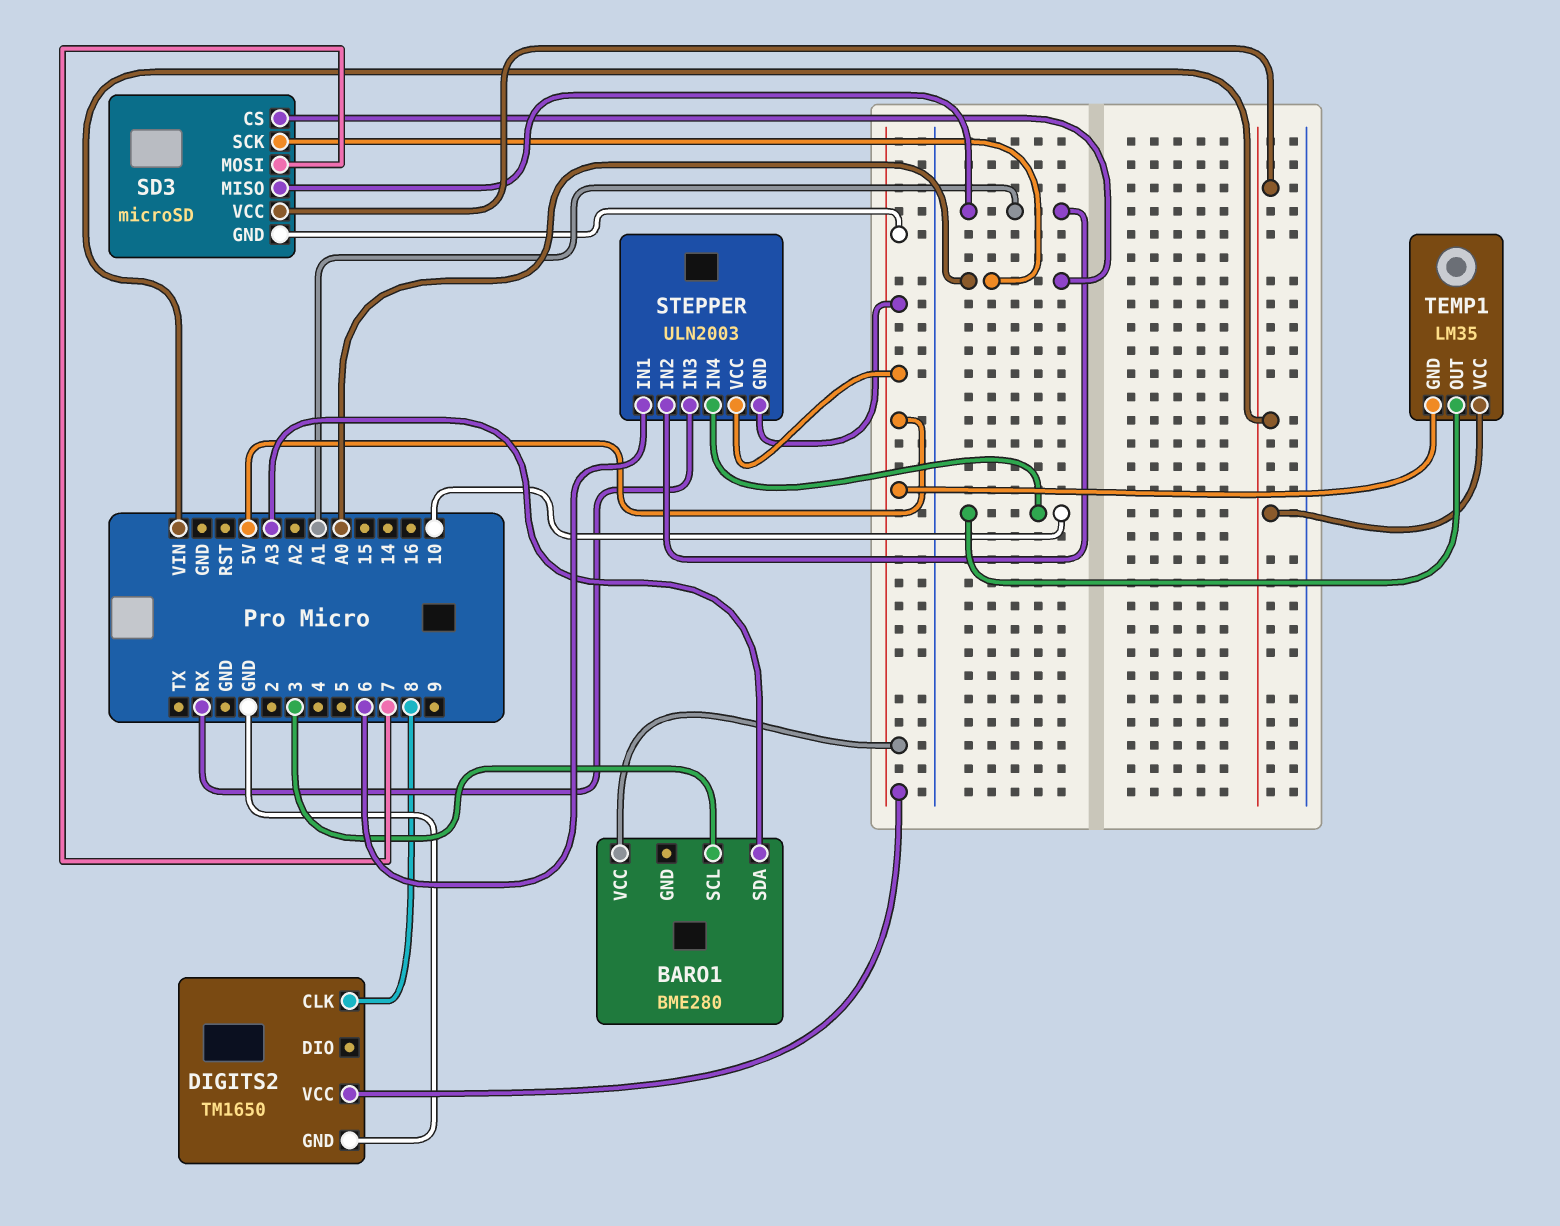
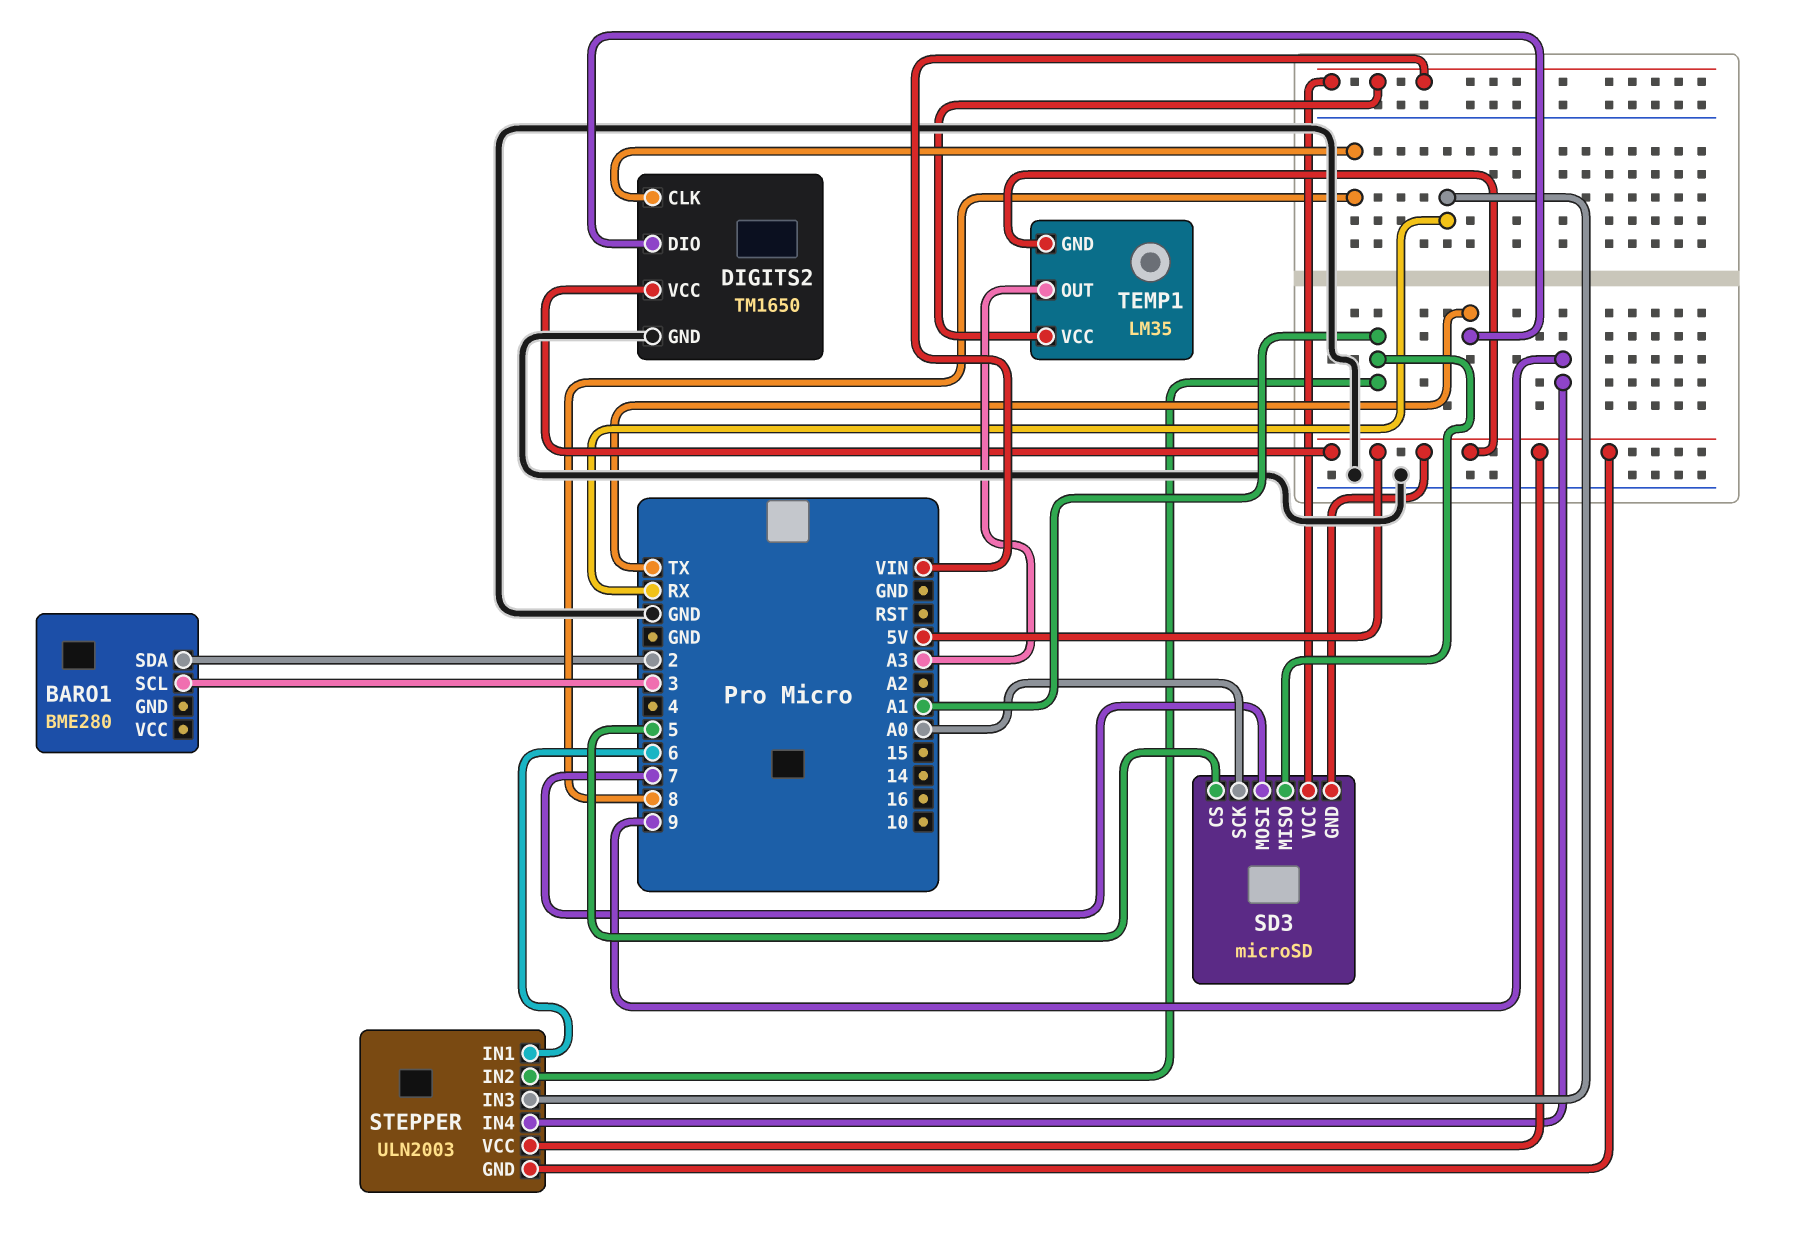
BARO1 pin SDA: A3 -> 2
BARO1 pin VCC: 5V -> none
DIGITS2 pin DIO: none -> TX
SD3 pin CS: A0 -> 5
STEPPER pin IN4: 10 -> 9
TEMP1 pin OUT: 10 -> A3

